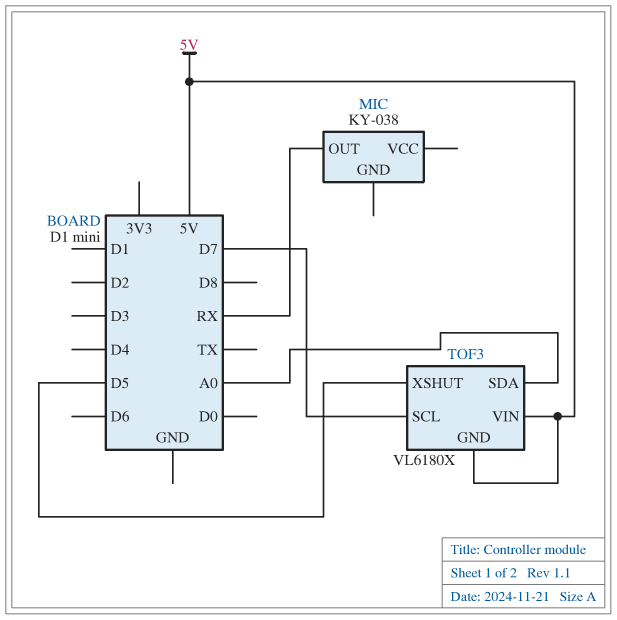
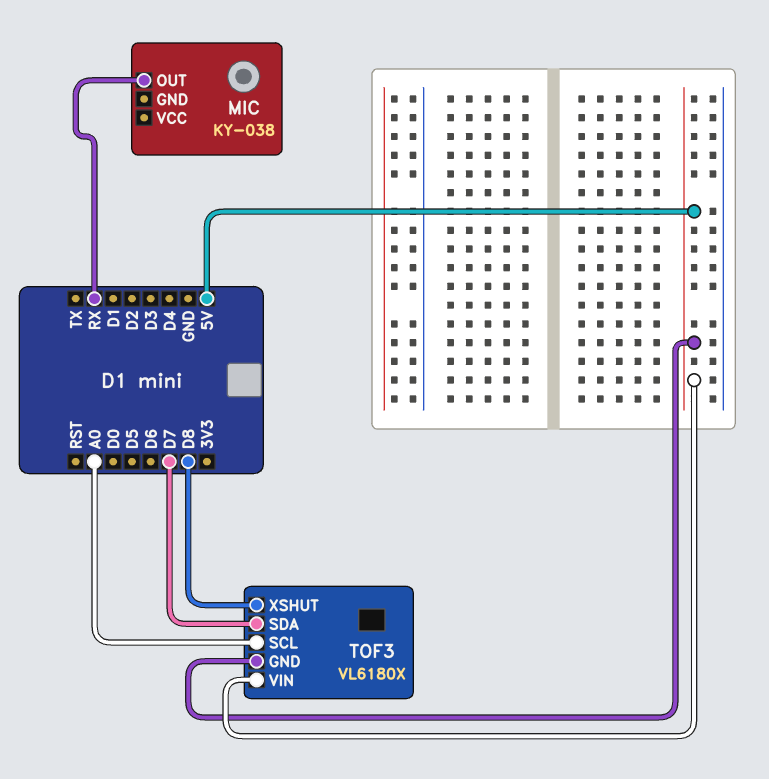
TOF3 pin SCL: D7 -> A0
TOF3 pin SDA: A0 -> D7
TOF3 pin XSHUT: D5 -> D8

